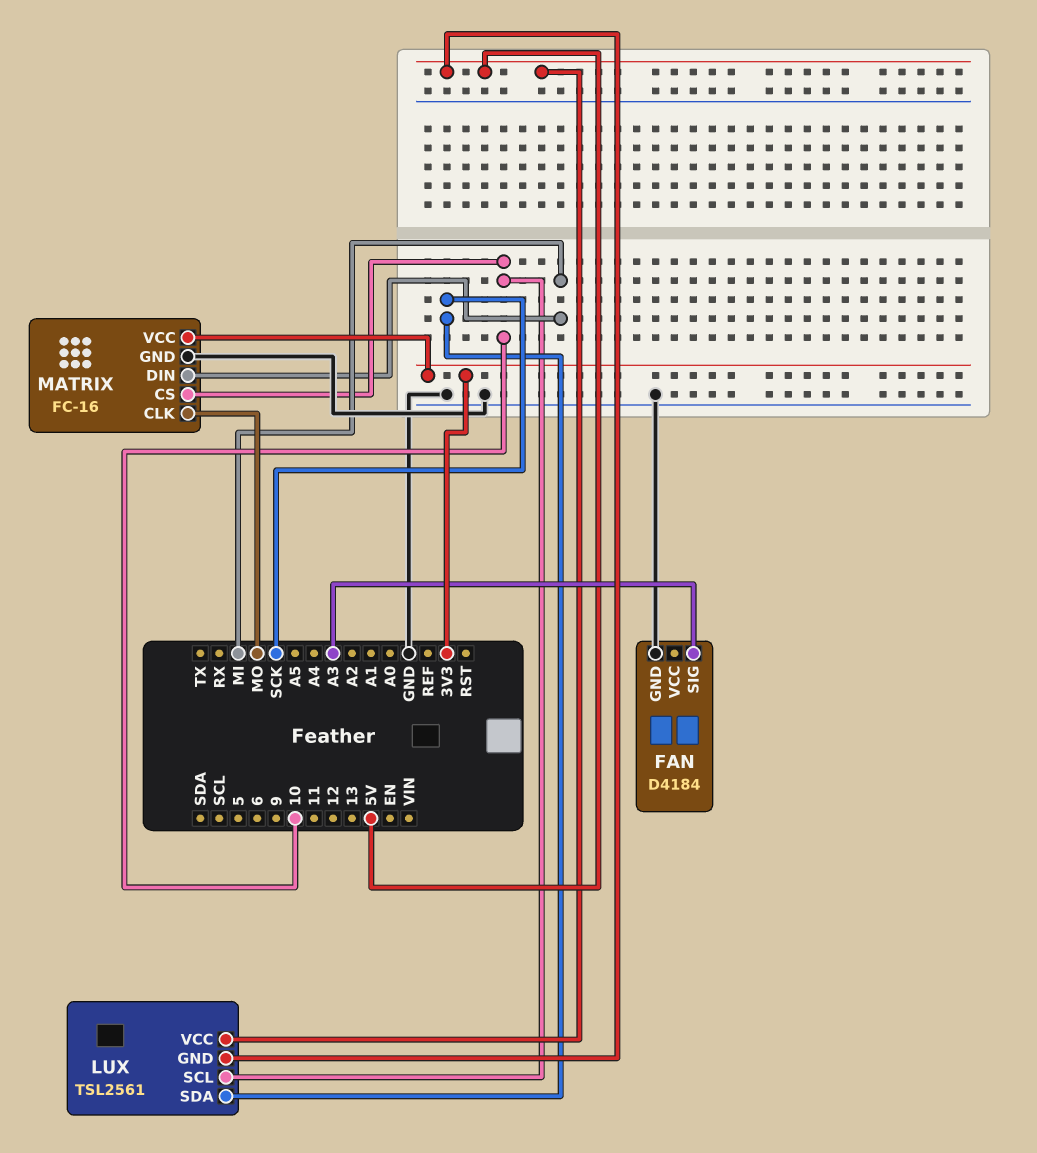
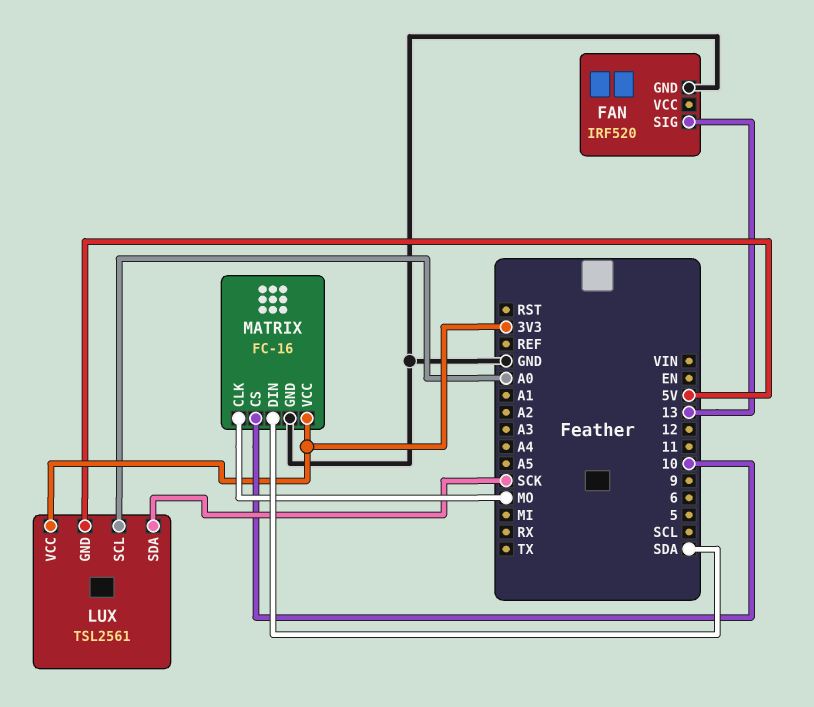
FAN: D4184 -> IRF520
FAN pin SIG: A3 -> 13
LUX pin SCL: 10 -> A0
LUX pin VCC: 5V -> 3V3
MATRIX pin DIN: MI -> SDA

